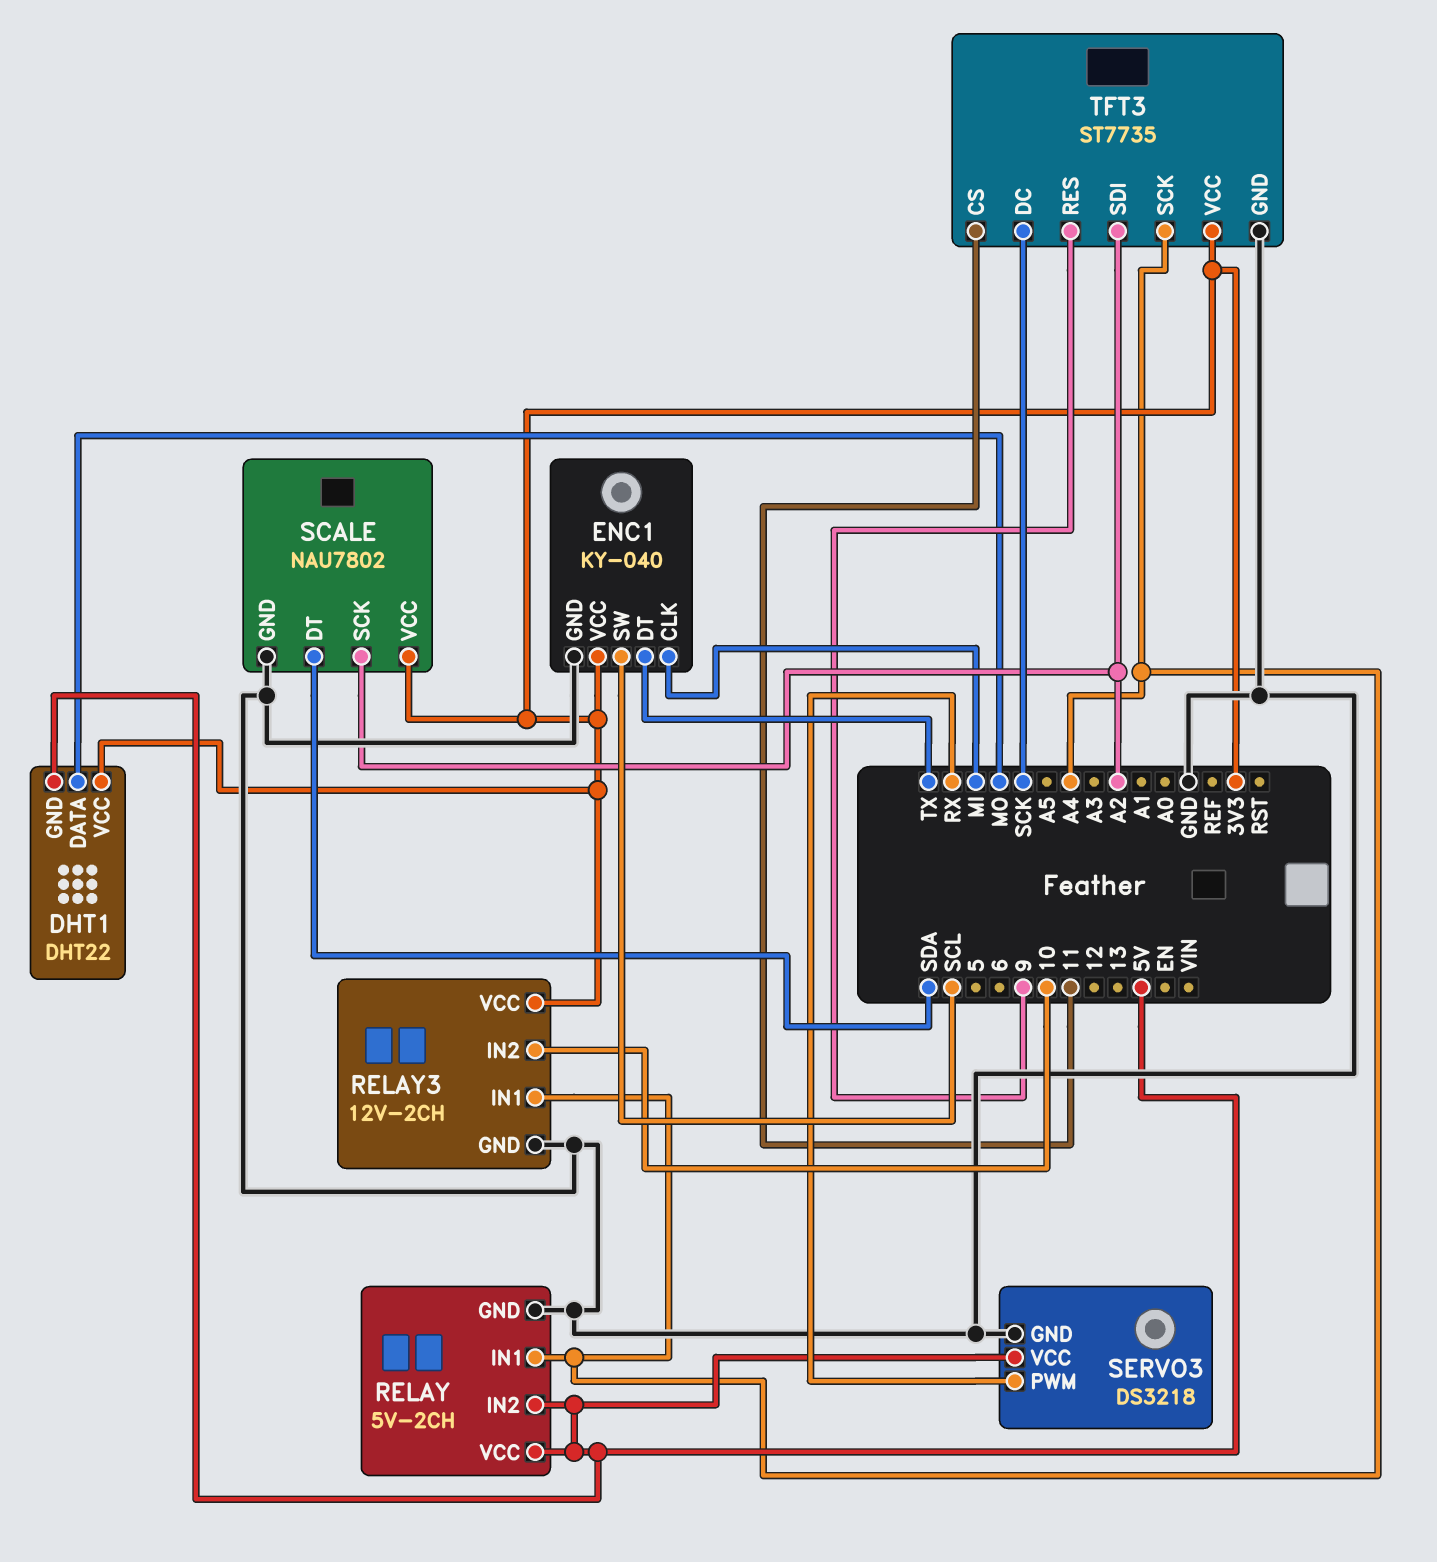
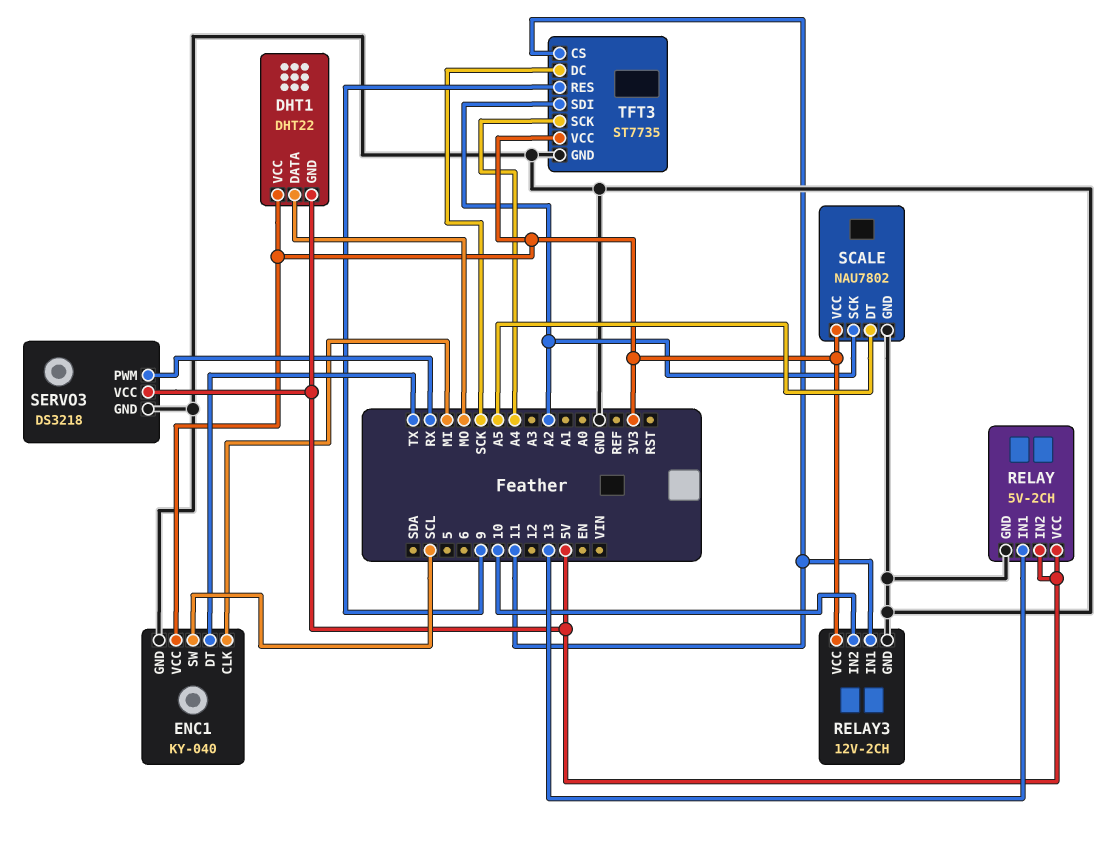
RELAY pin IN1: A4 -> 13
RELAY3 pin IN1: A4 -> 11
SCALE pin DT: SDA -> A5

